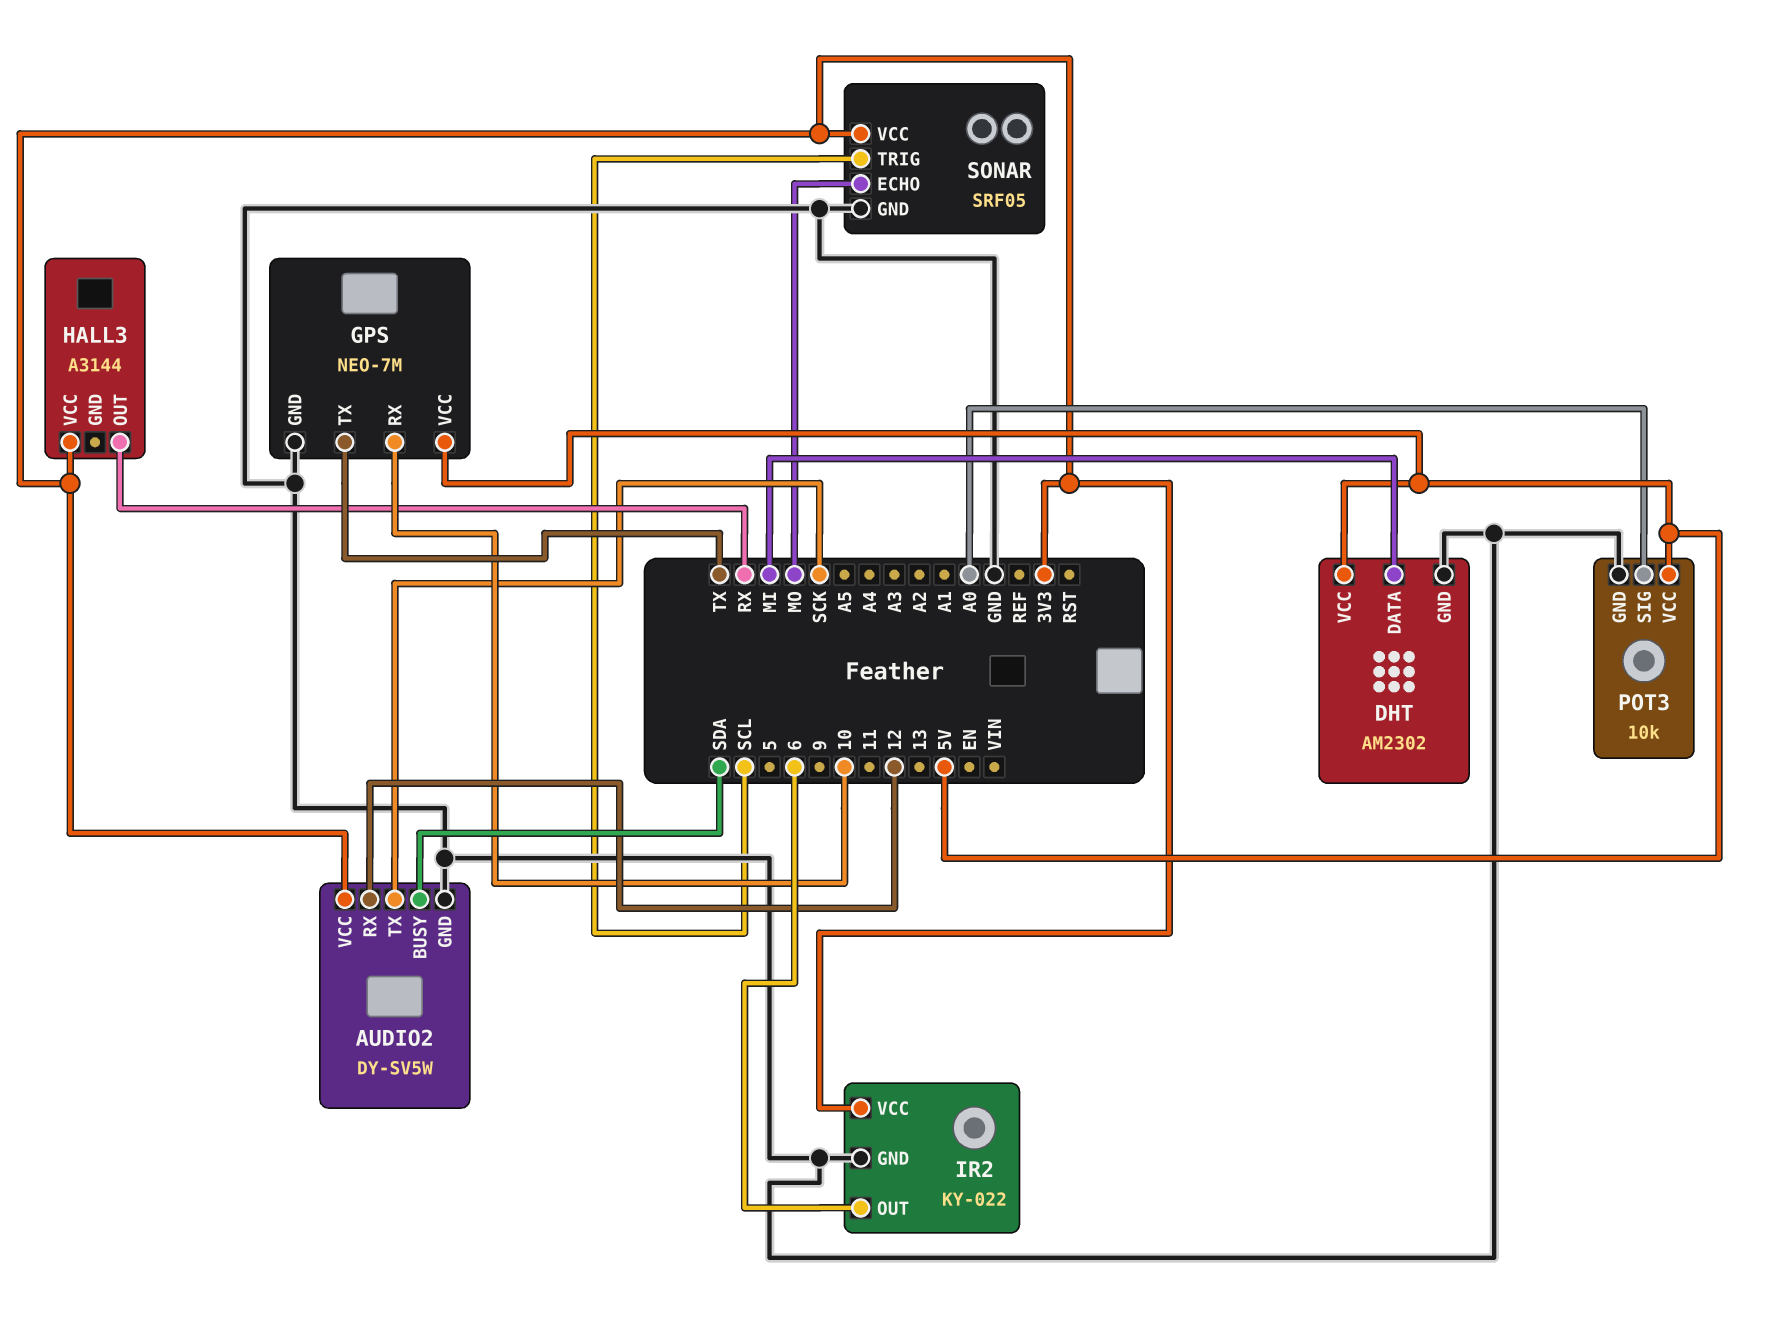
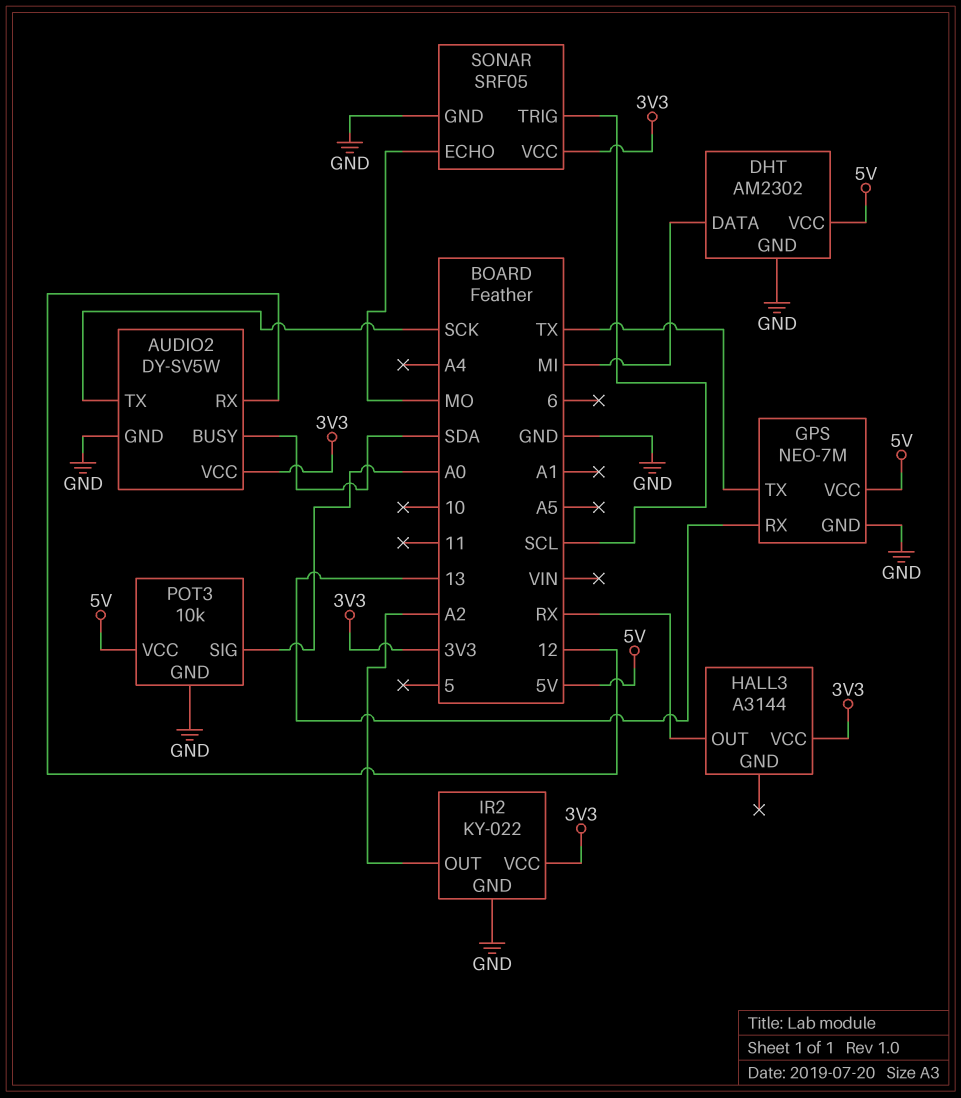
GPS pin RX: 10 -> 13
IR2 pin OUT: 6 -> A2

